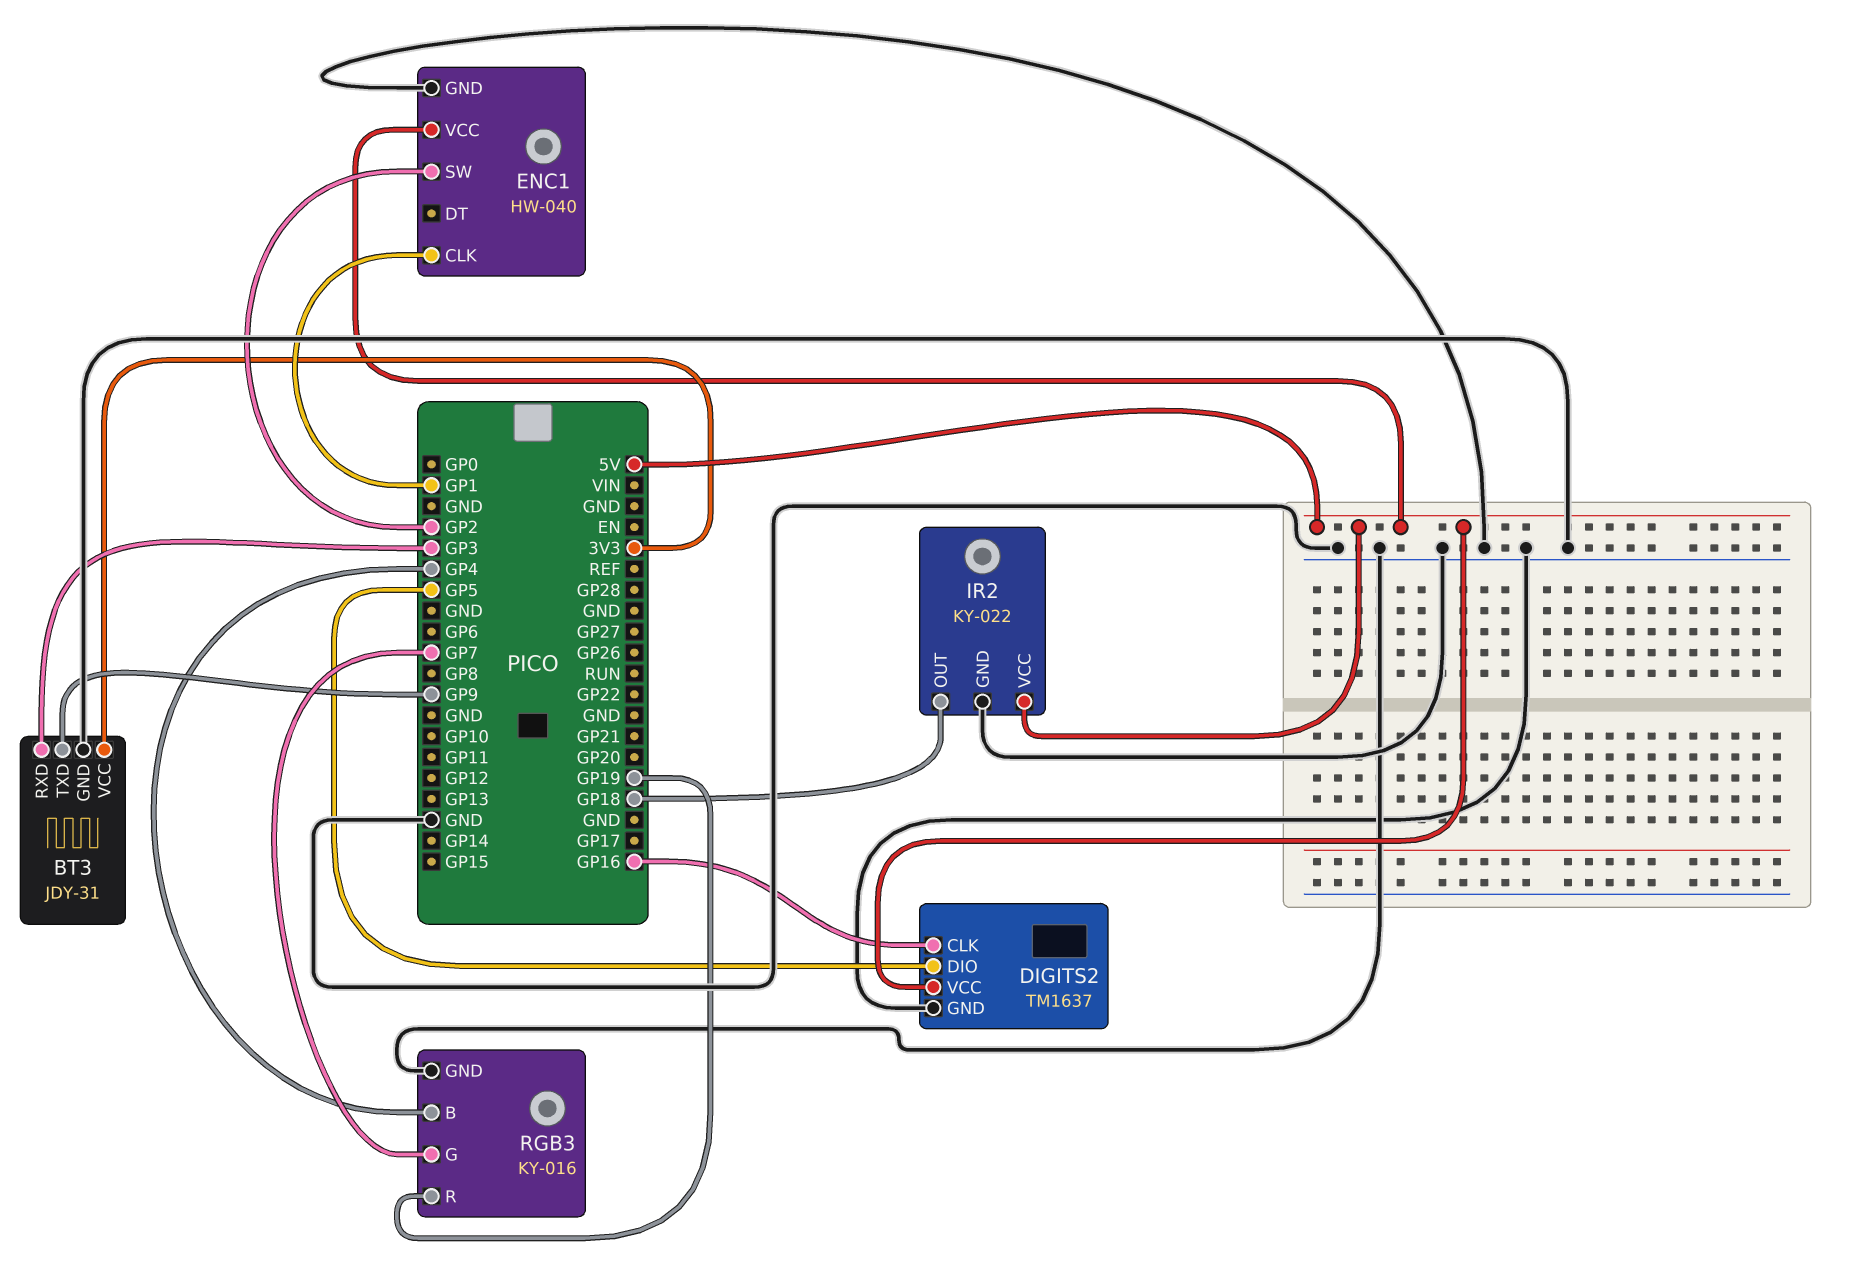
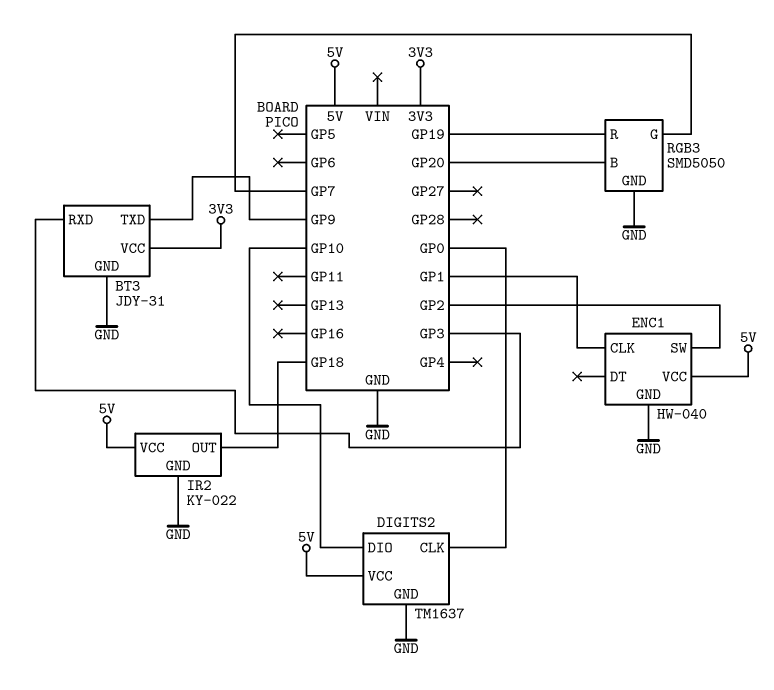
DIGITS2 pin CLK: GP16 -> GP0
DIGITS2 pin DIO: GP5 -> GP10
RGB3: KY-016 -> SMD5050
RGB3 pin B: GP4 -> GP20

